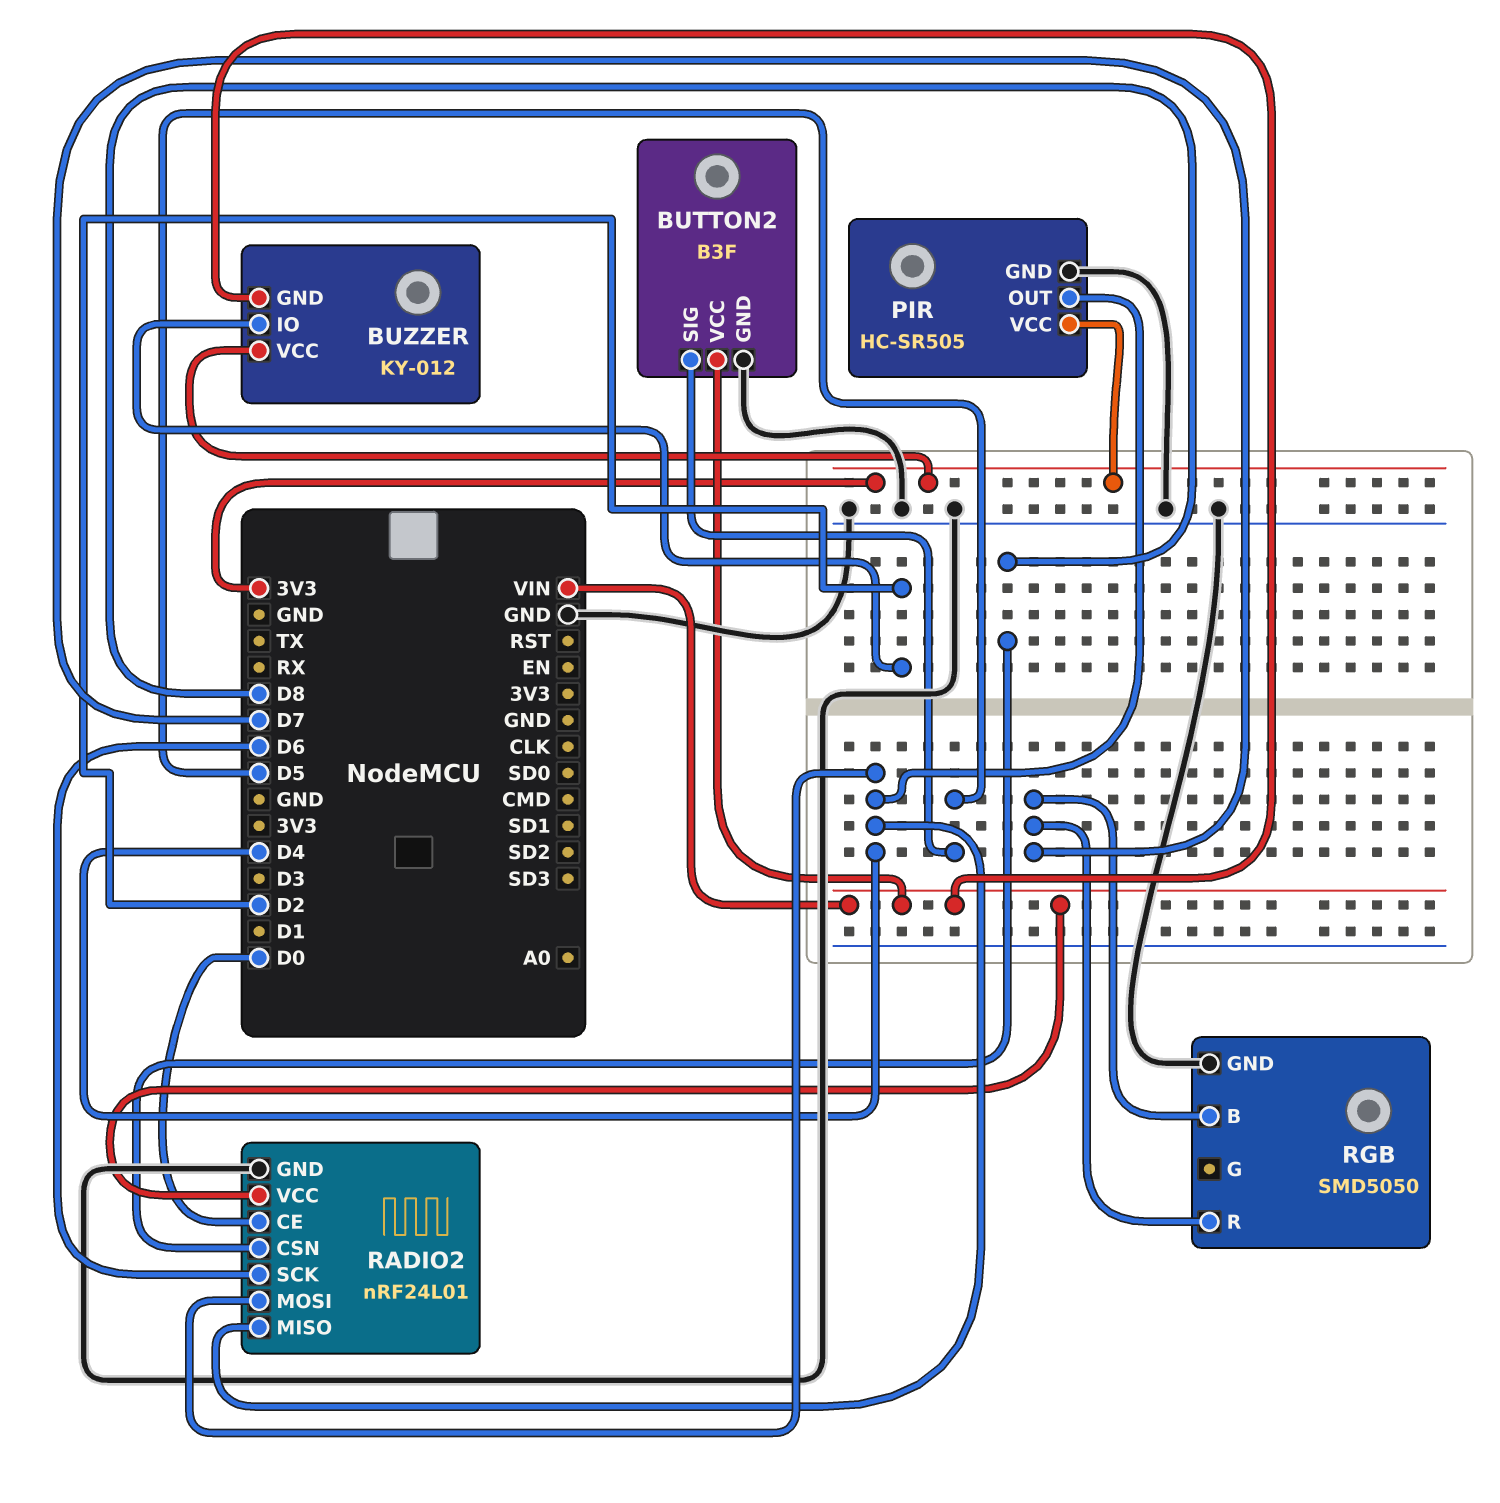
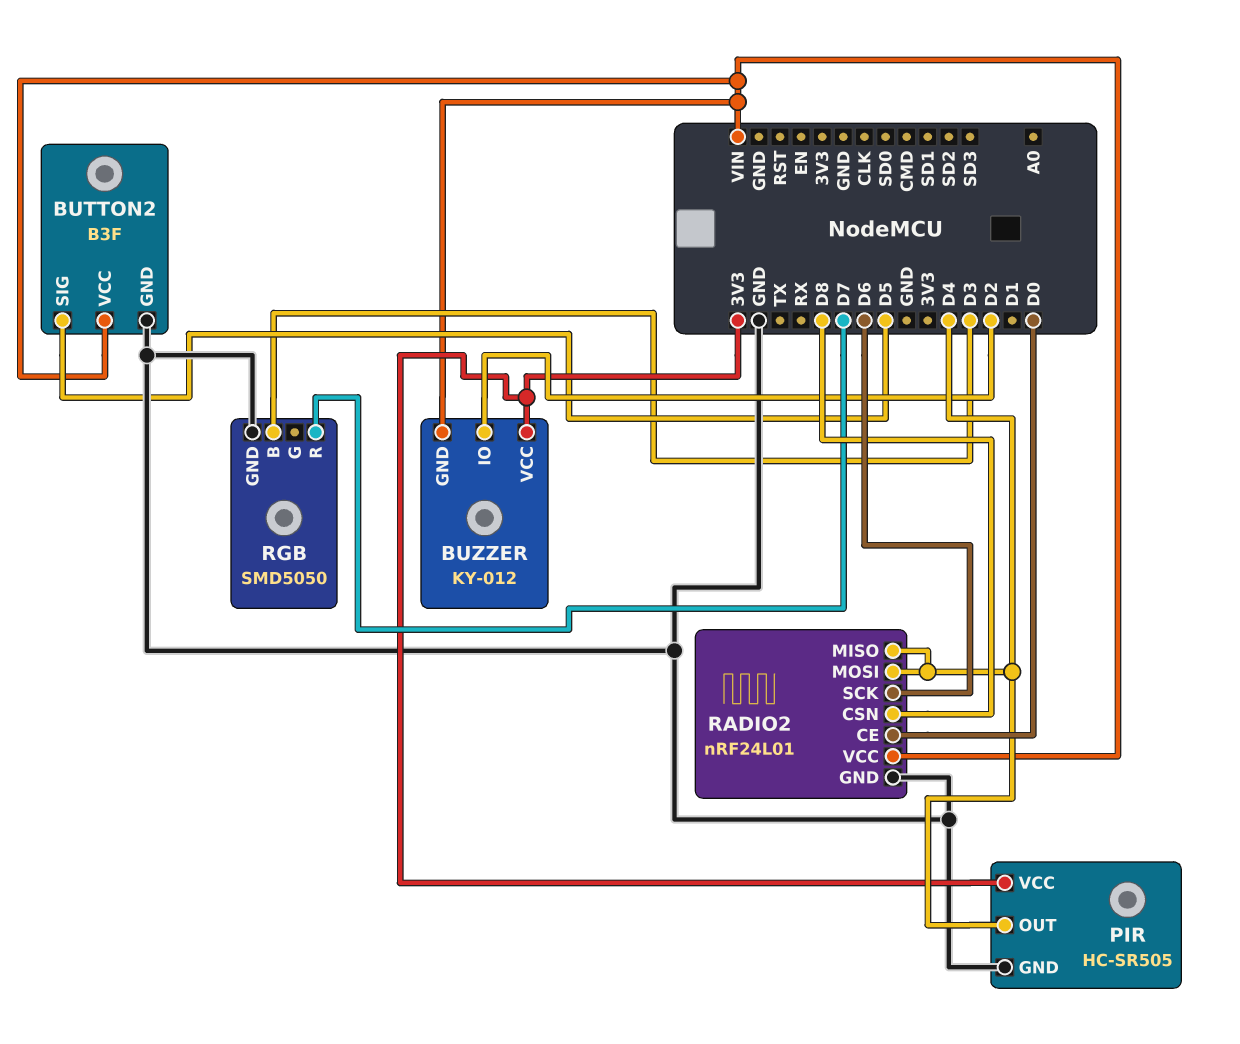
RGB pin B: D7 -> D3

